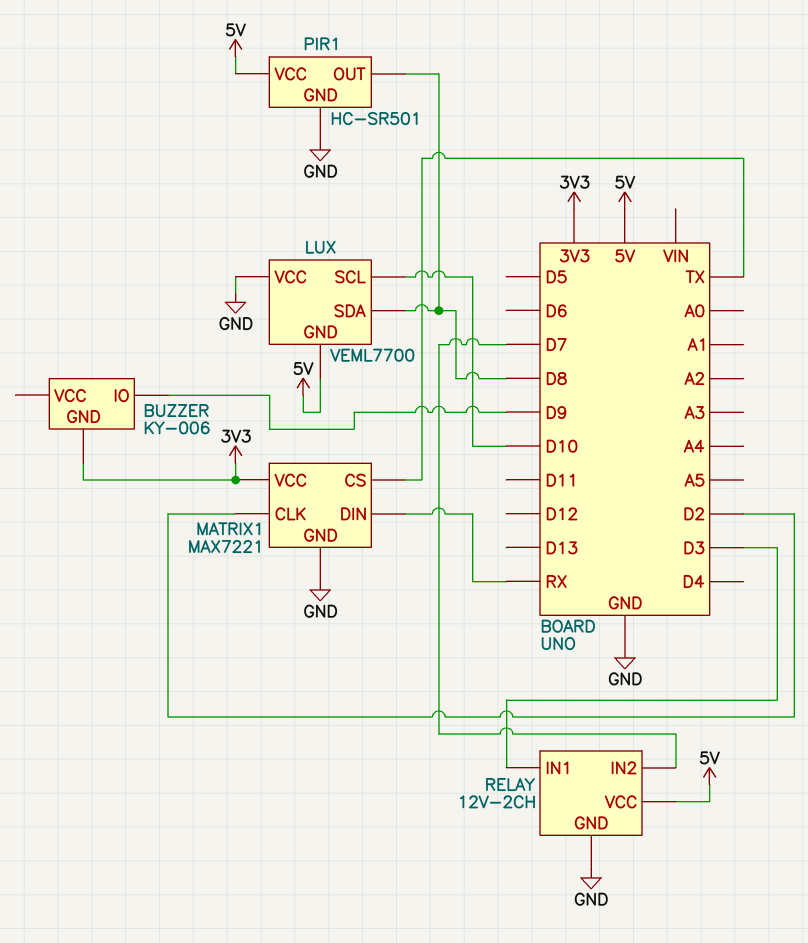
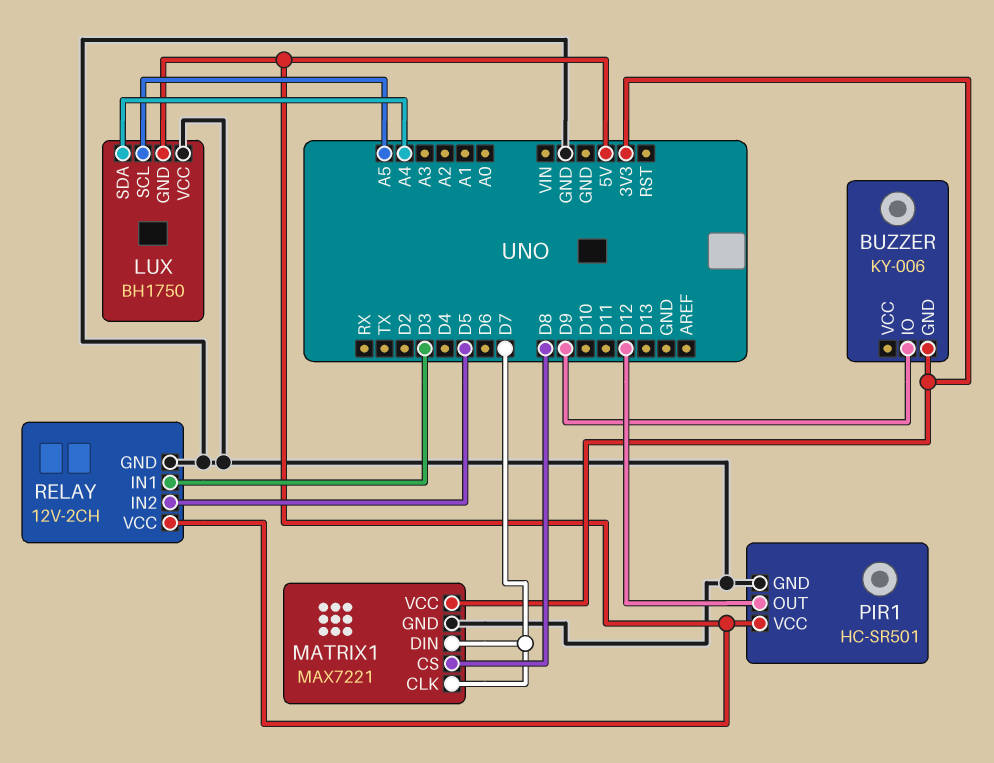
LUX: VEML7700 -> BH1750
LUX pin SCL: D10 -> A5
LUX pin SDA: D8 -> A4
MATRIX1 pin CLK: D2 -> D7
MATRIX1 pin CS: TX -> D8
MATRIX1 pin DIN: RX -> D7
PIR1 pin OUT: D8 -> D12
RELAY pin IN2: D7 -> D5

